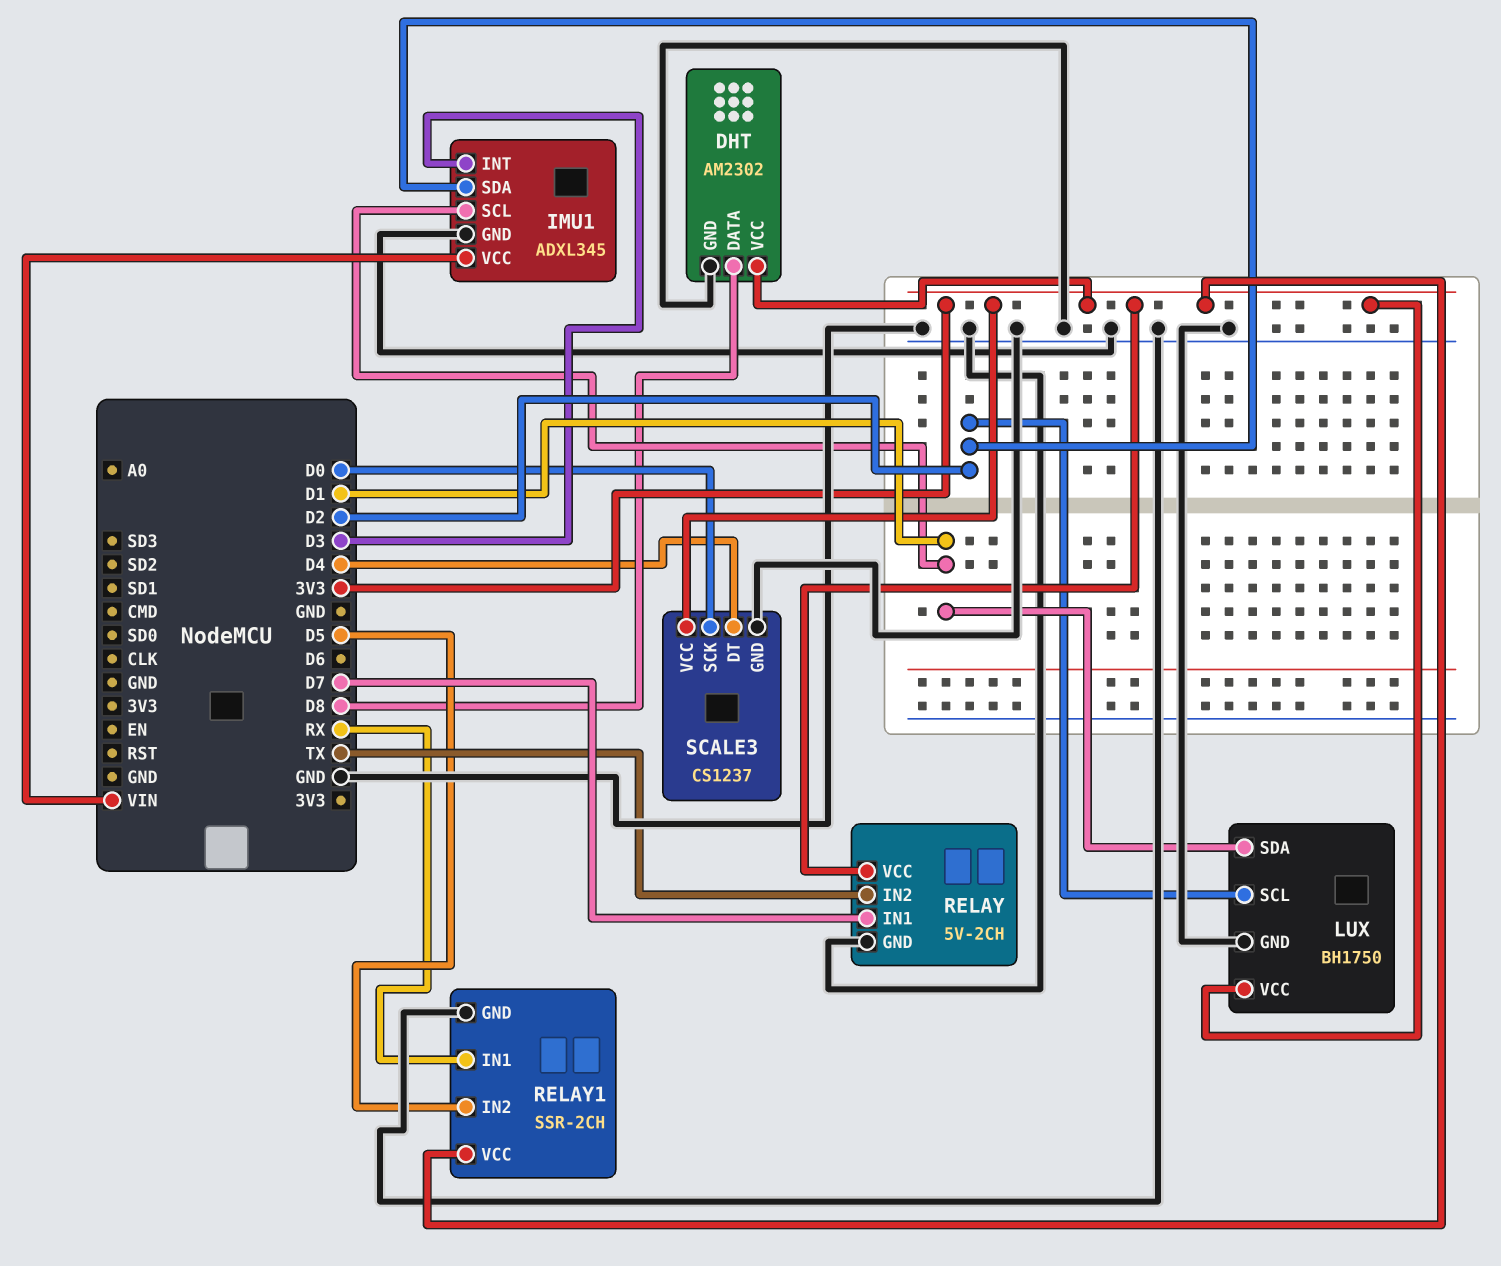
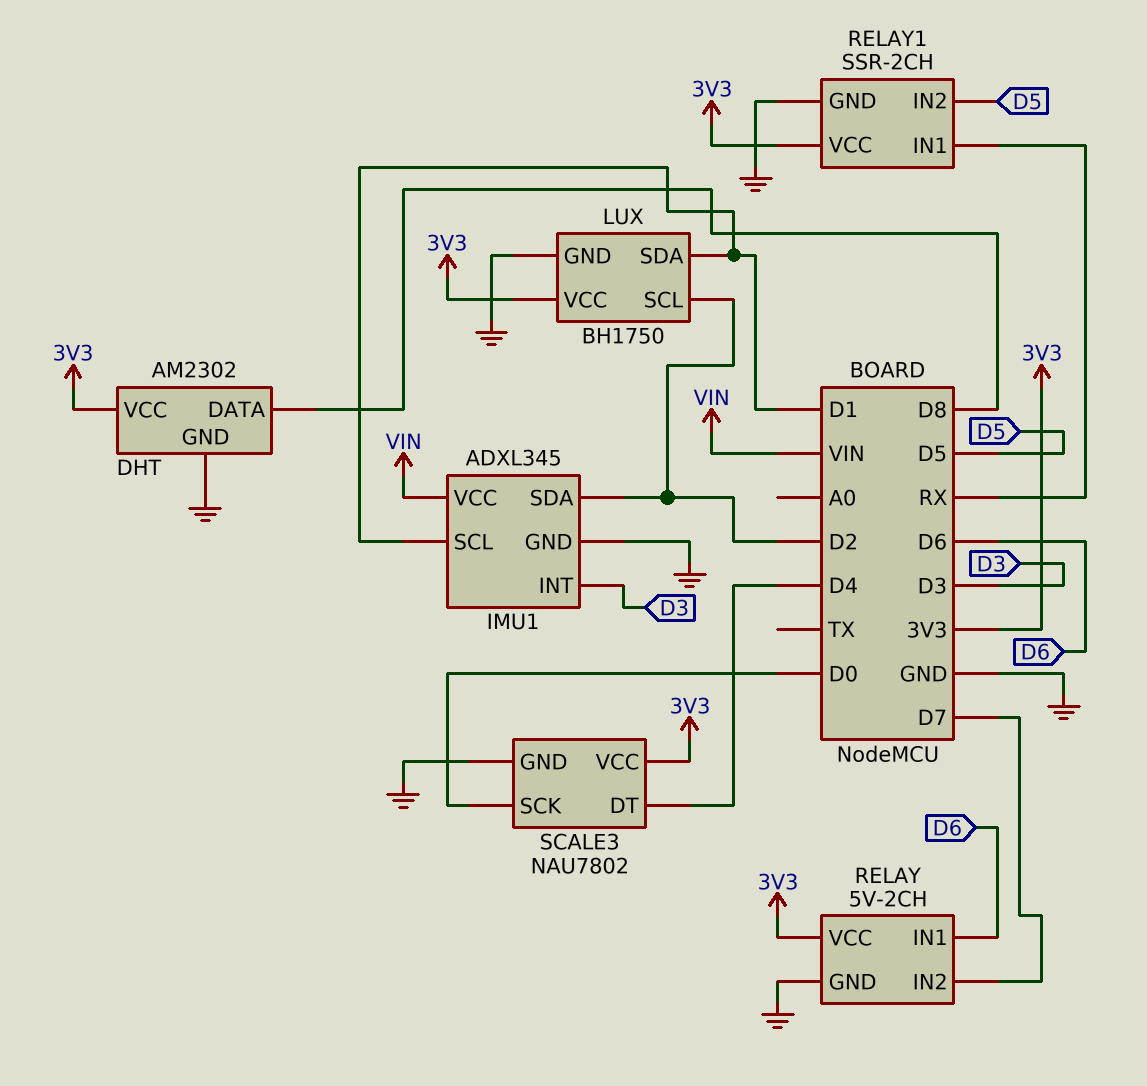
RELAY pin IN1: D7 -> D6
RELAY pin IN2: TX -> D7
SCALE3: CS1237 -> NAU7802

